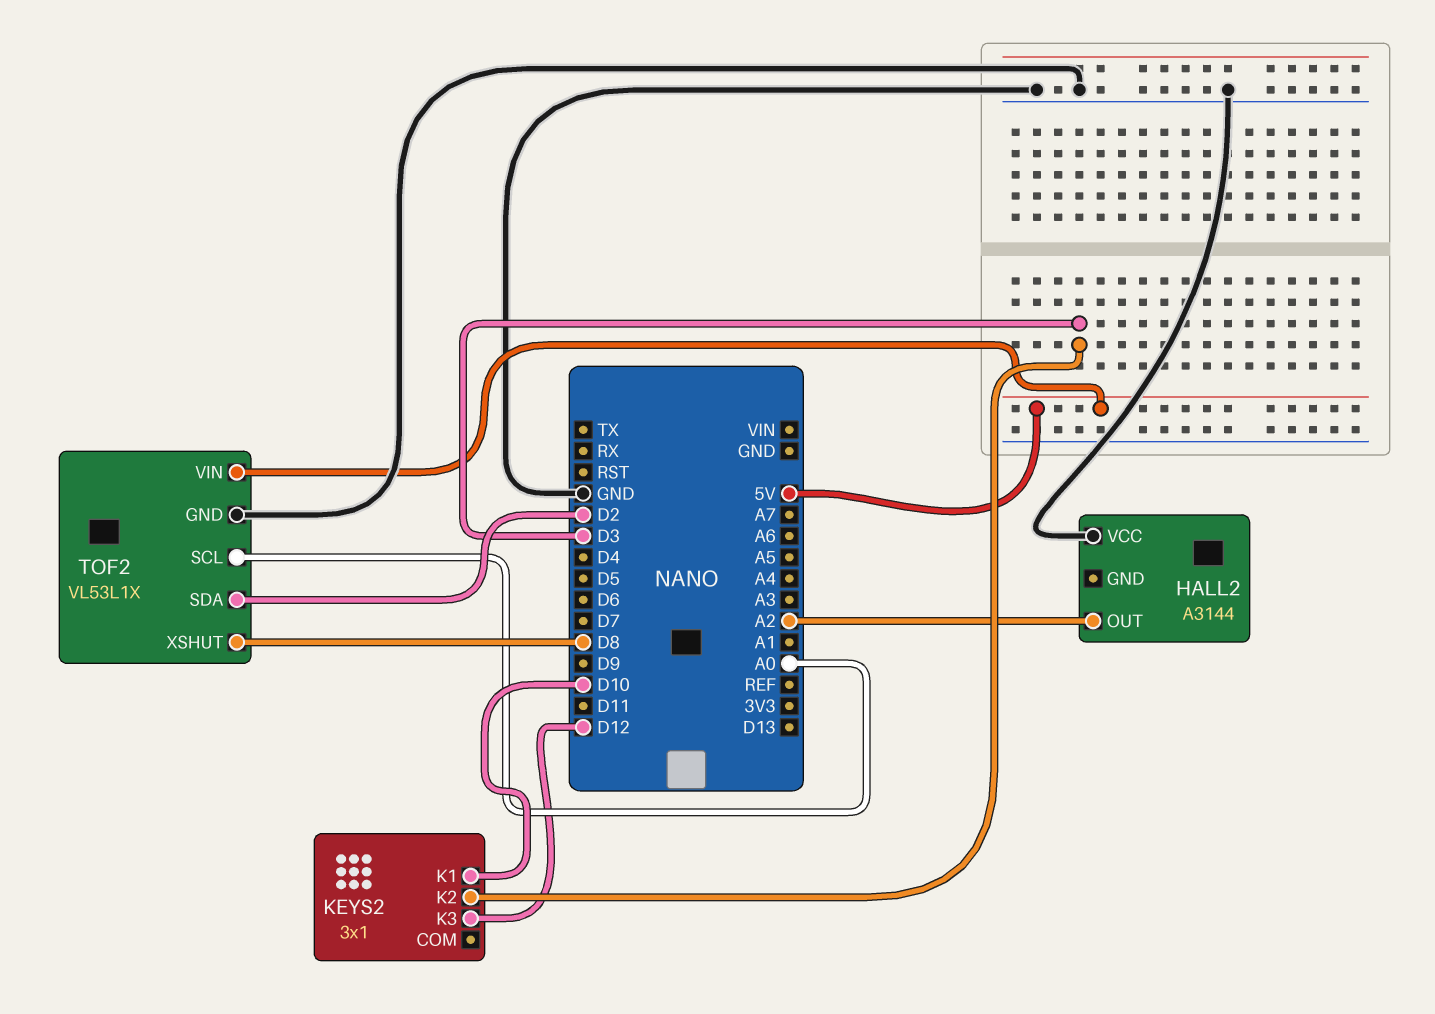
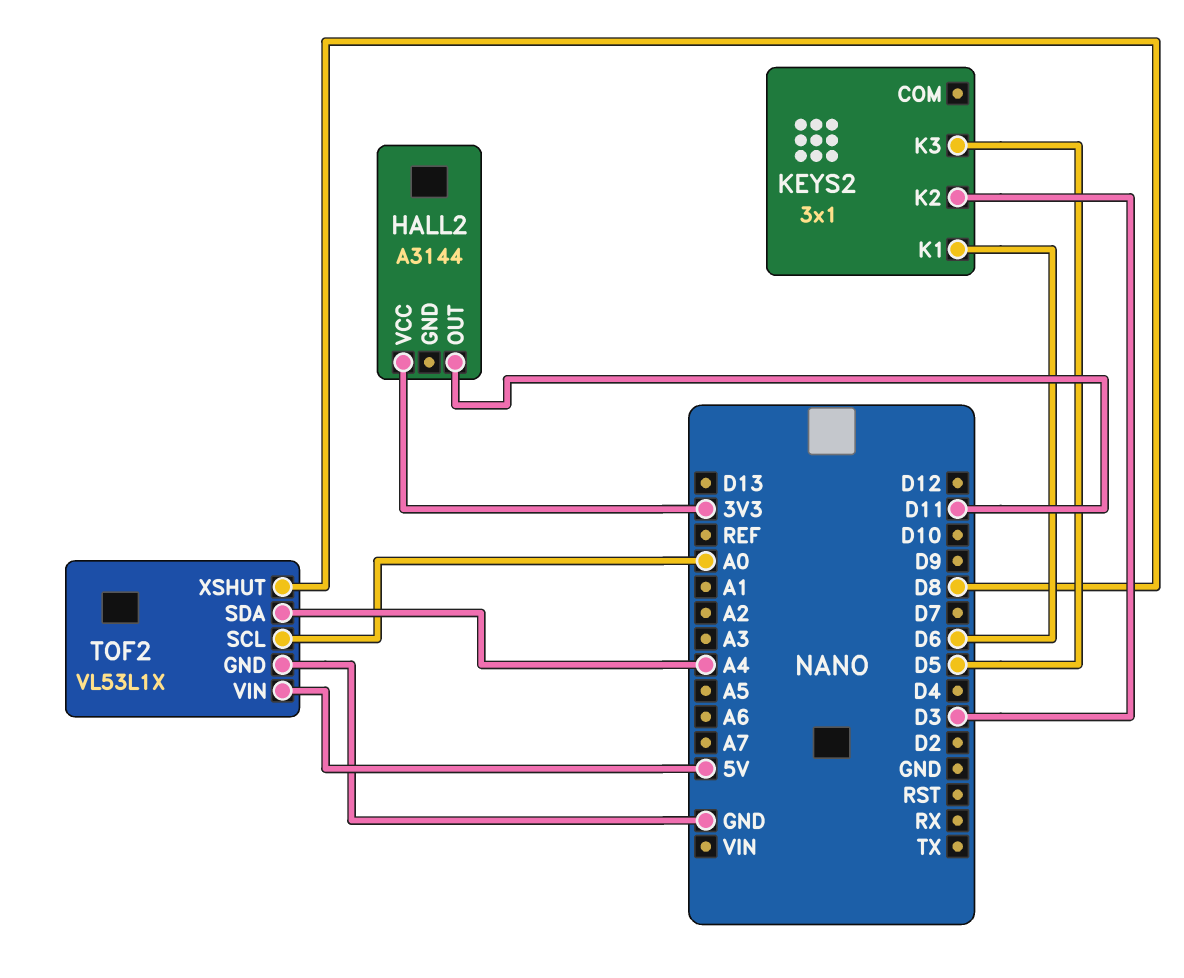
HALL2 pin OUT: A2 -> D11
HALL2 pin VCC: GND -> 3V3
KEYS2 pin K1: D10 -> D6
KEYS2 pin K3: D12 -> D5
TOF2 pin SDA: D2 -> A4

